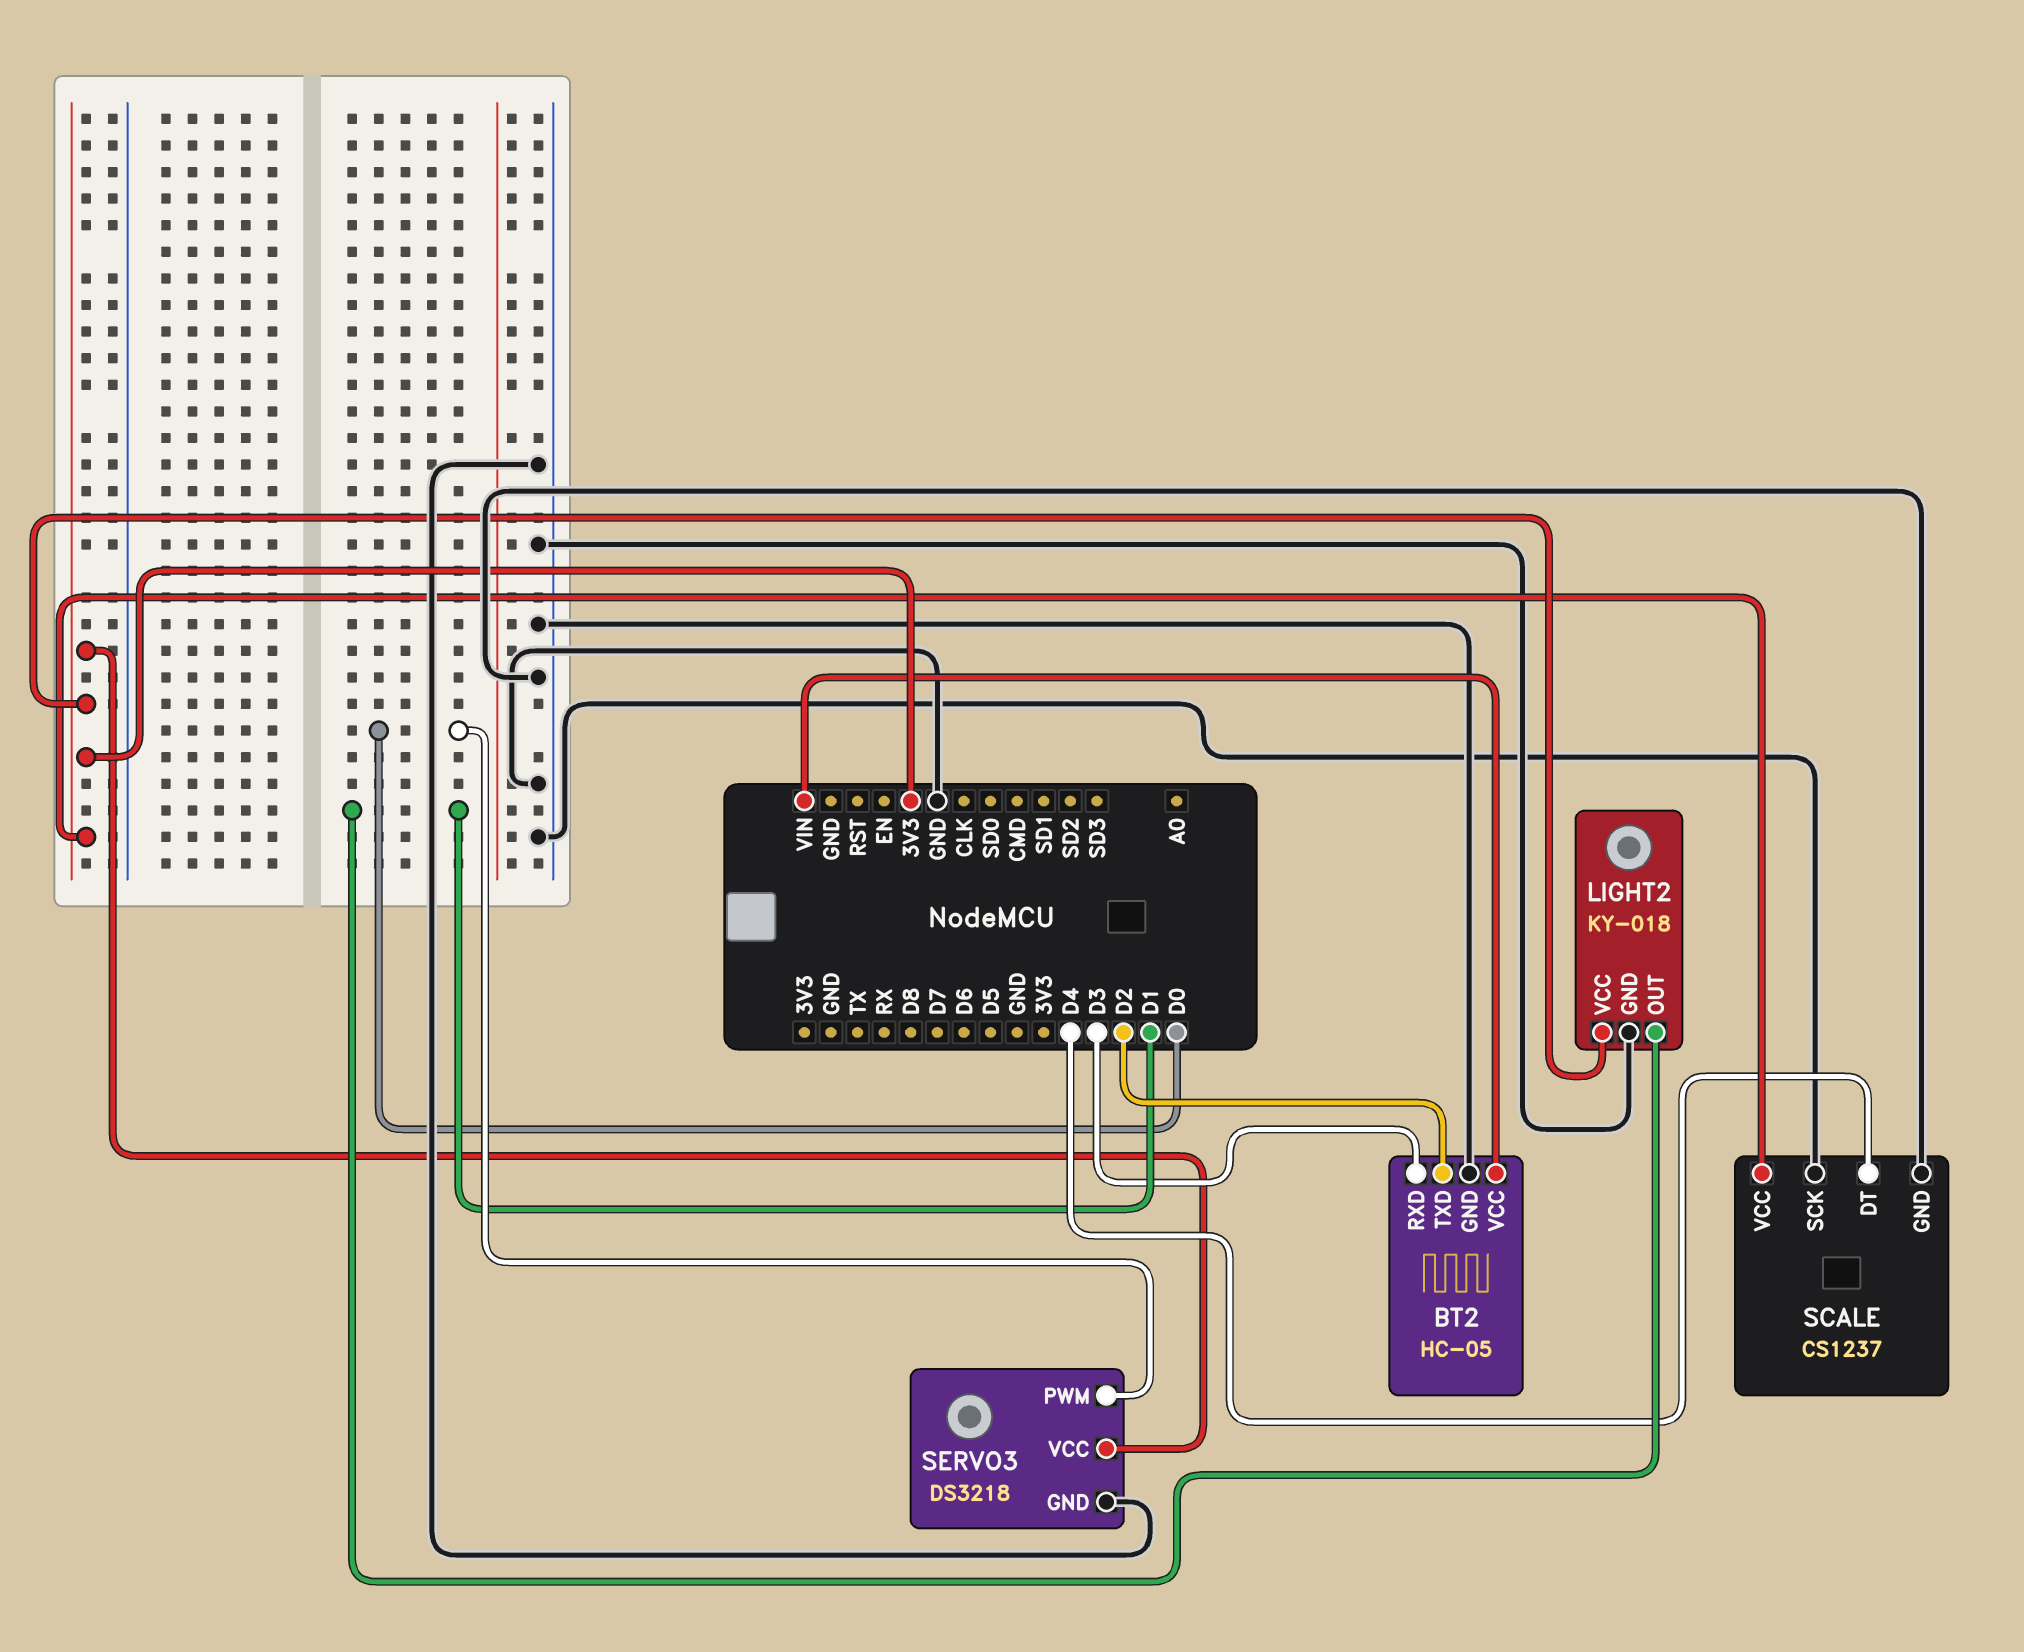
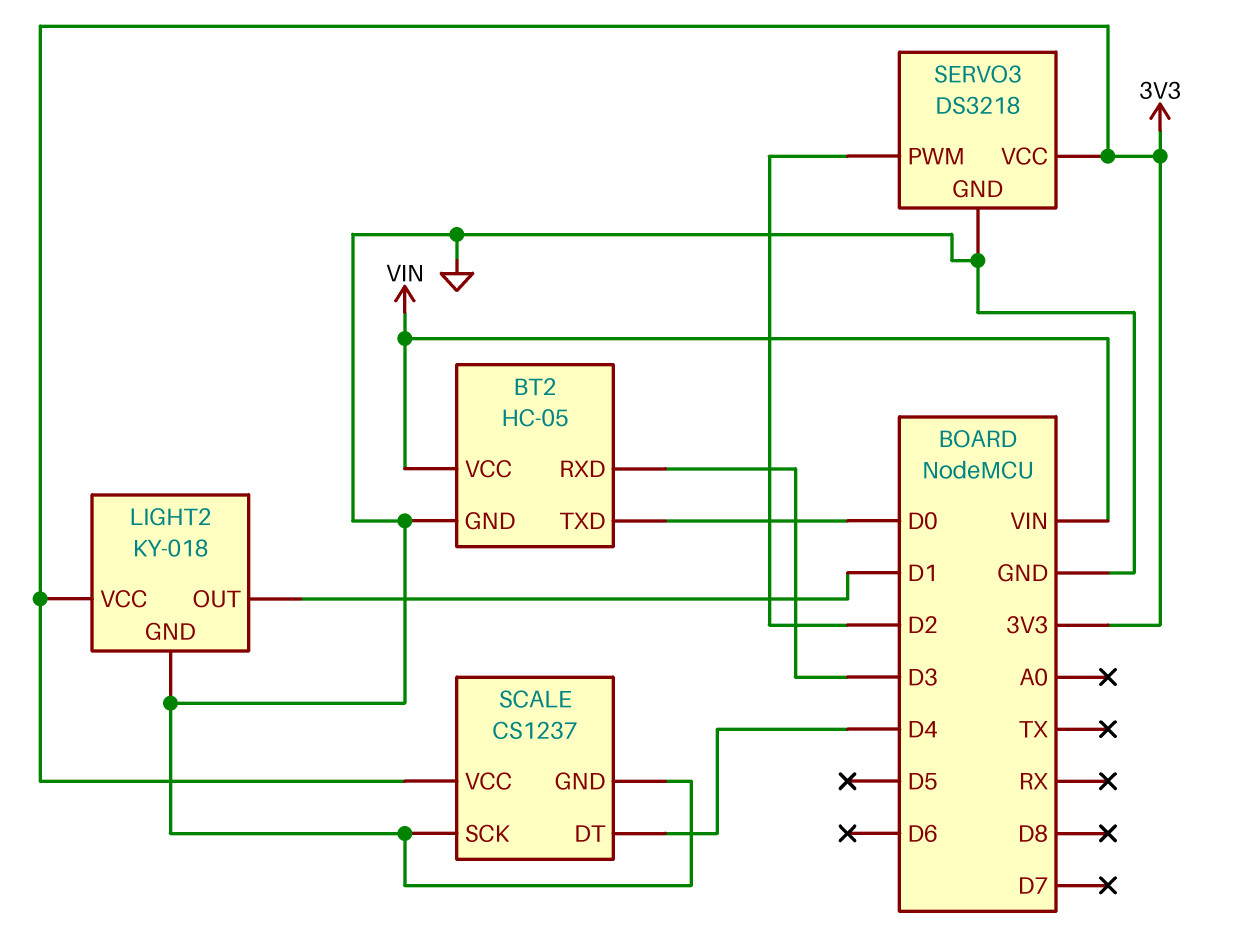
BT2 pin TXD: D2 -> D0
SERVO3 pin PWM: D0 -> D2

